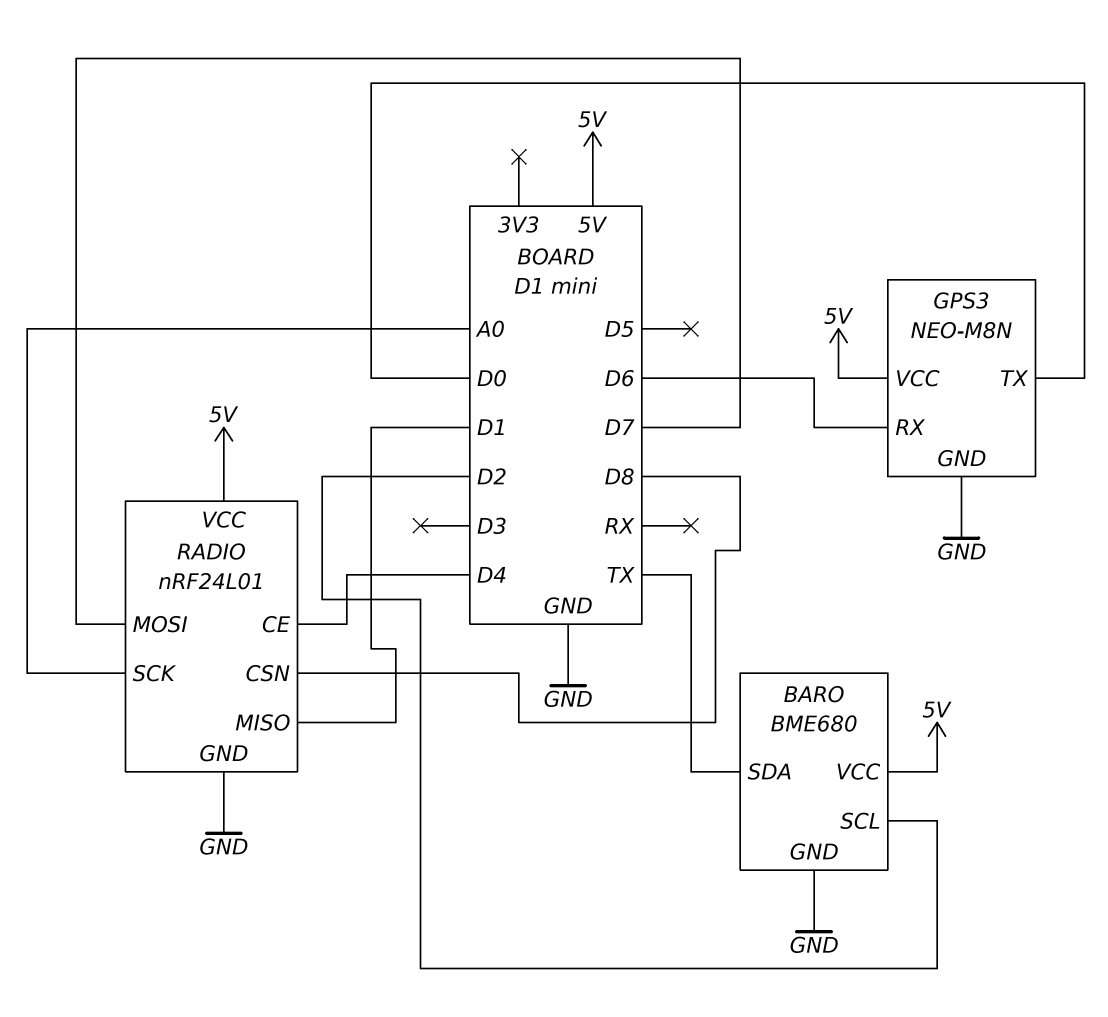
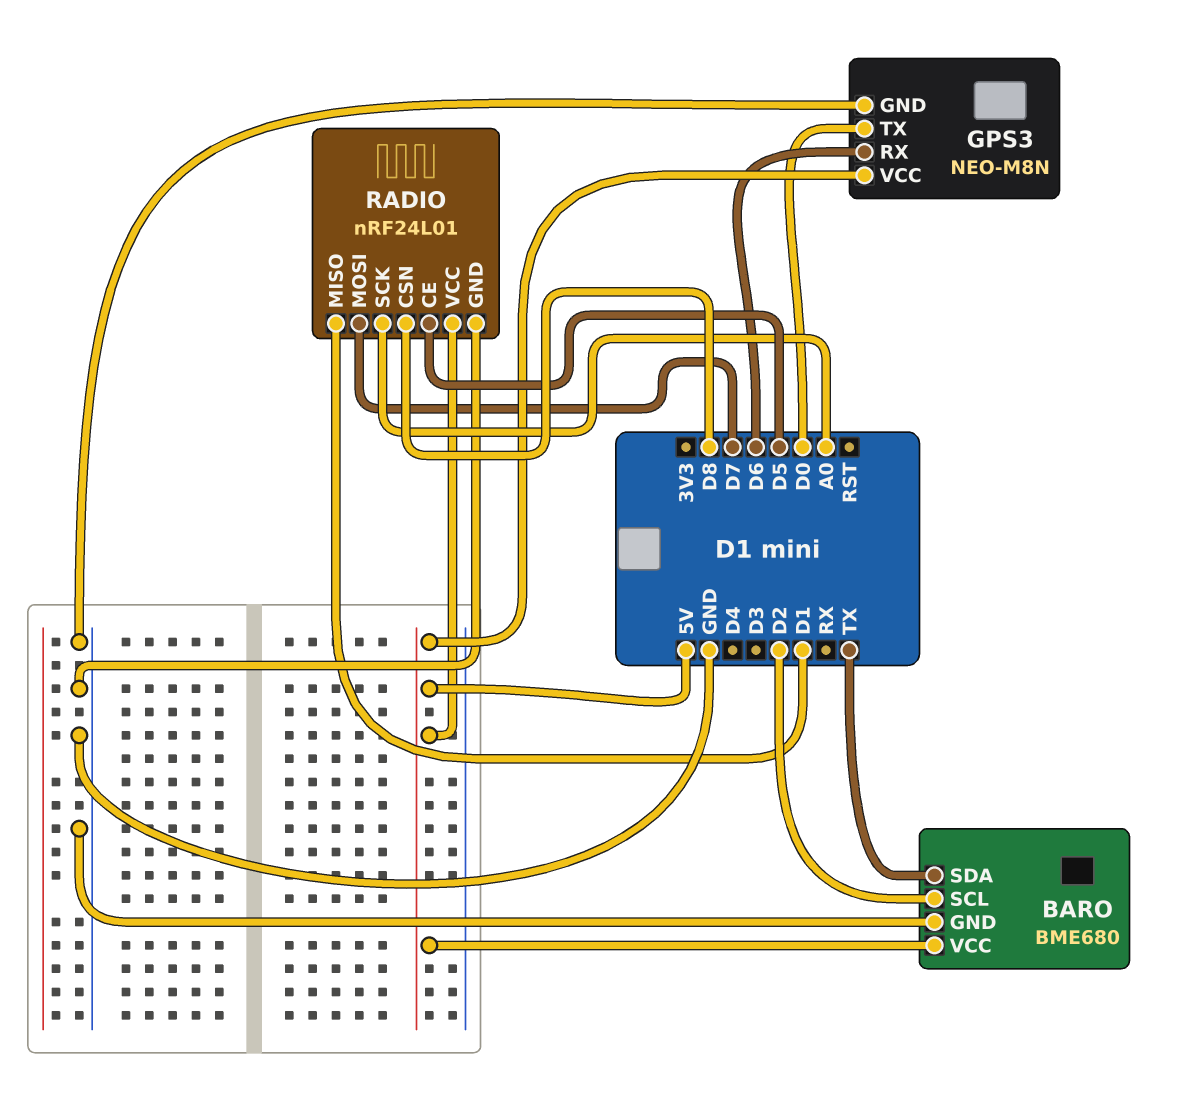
RADIO pin CE: D4 -> D5

